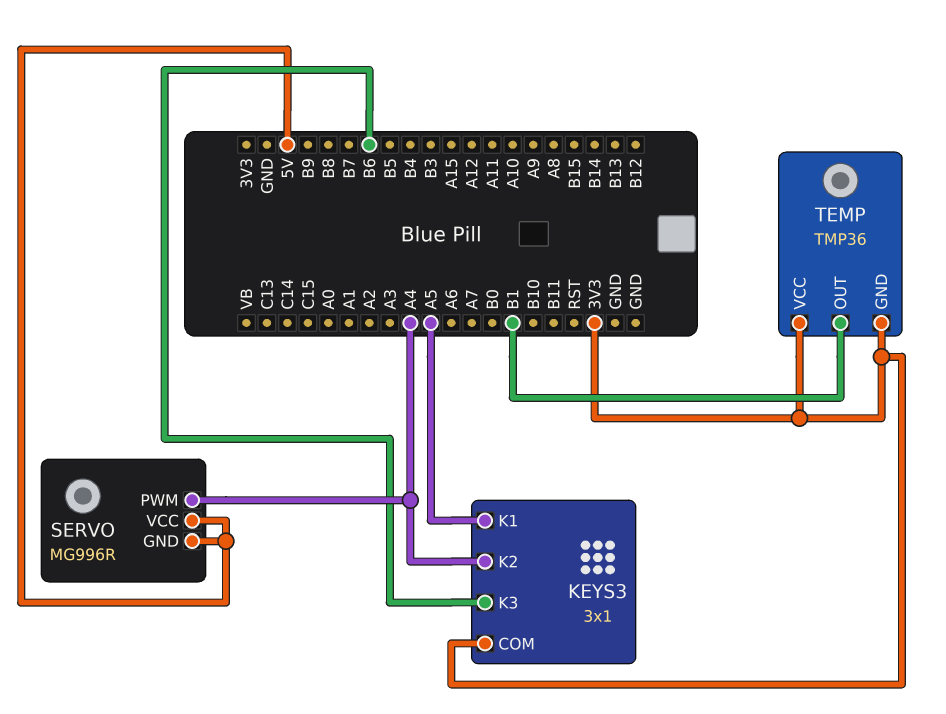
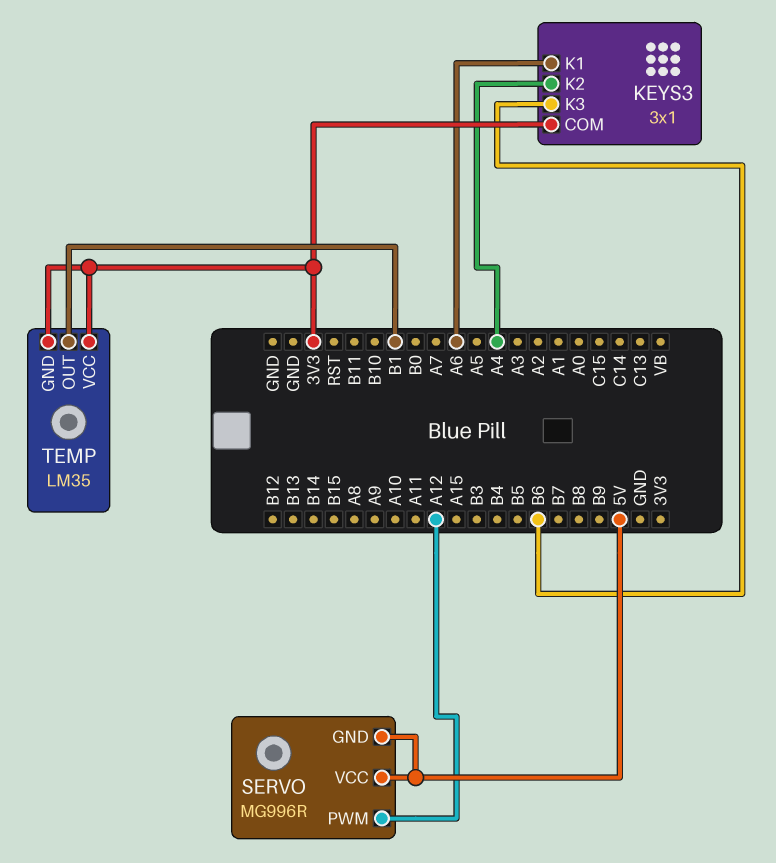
KEYS3 pin K1: A5 -> A6
SERVO pin PWM: A4 -> A12
TEMP: TMP36 -> LM35

